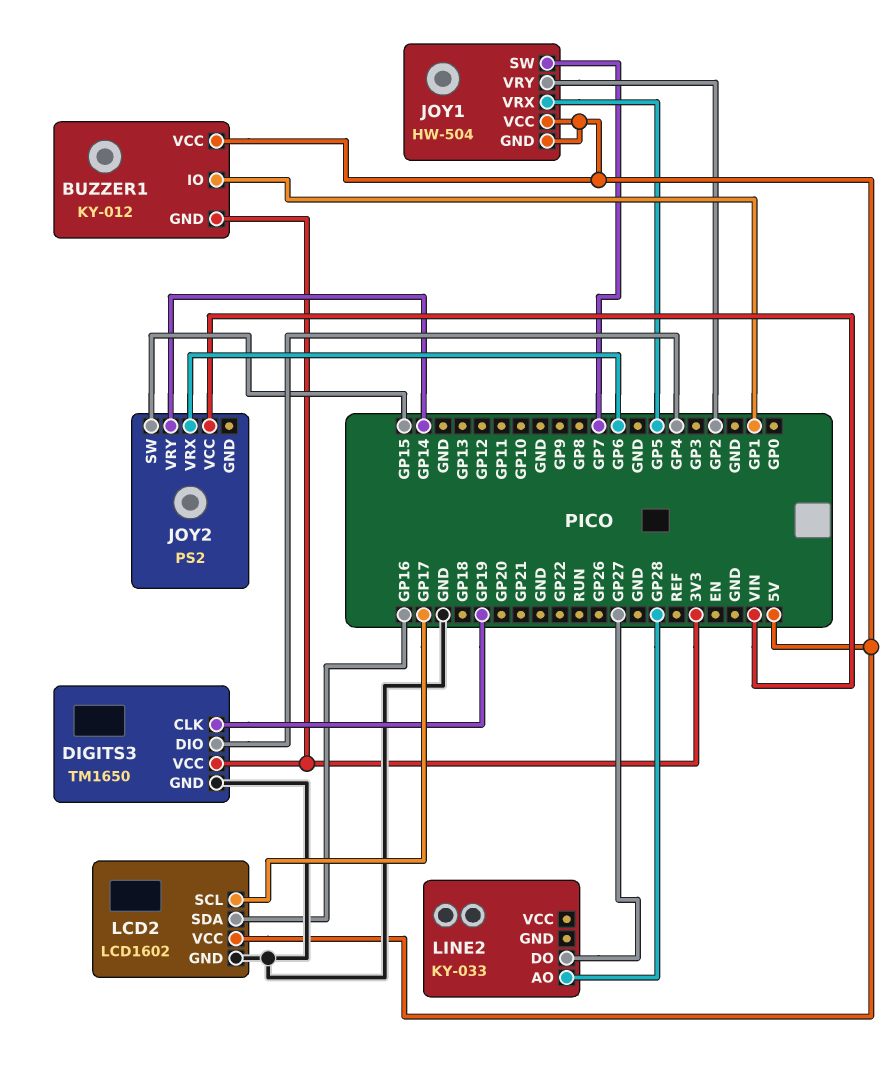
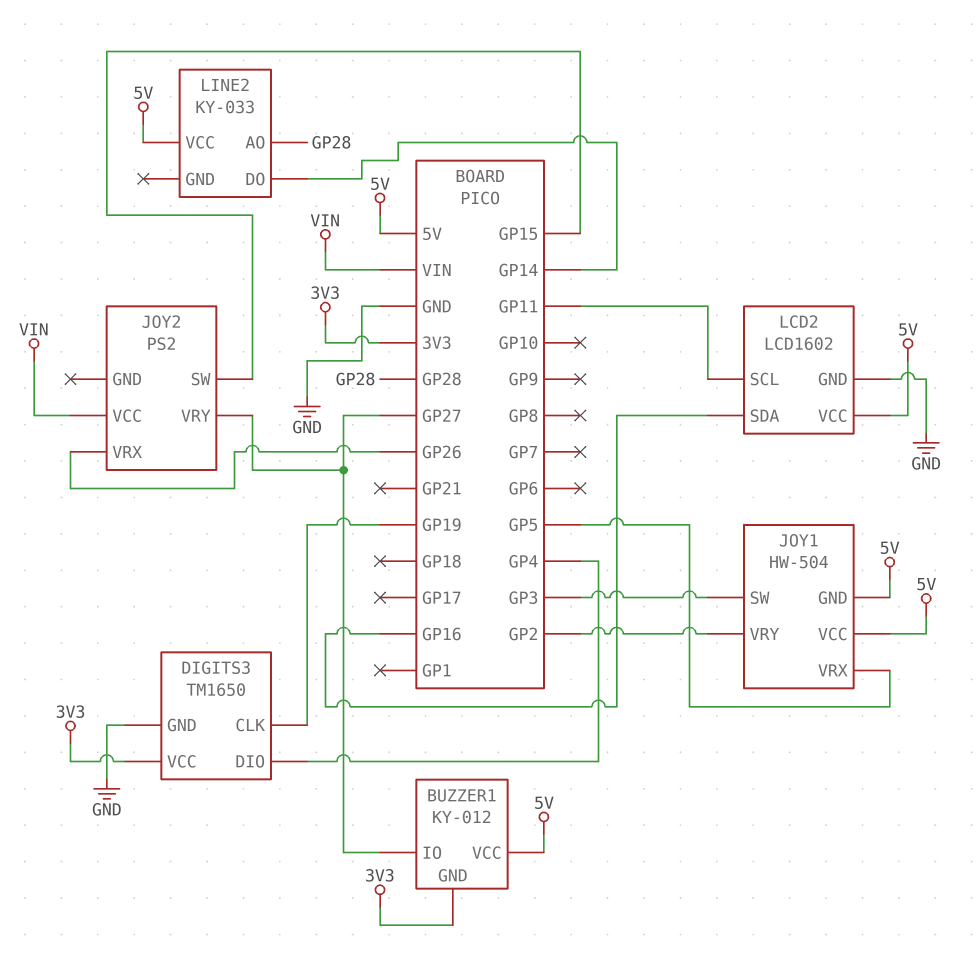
BUZZER1 pin IO: GP1 -> GP27
JOY1 pin SW: GP7 -> GP3
JOY2 pin VRX: GP6 -> GP26
JOY2 pin VRY: GP14 -> GP27
LCD2 pin SCL: GP17 -> GP11
LINE2 pin DO: GP27 -> GP14
LINE2 pin VCC: none -> 5V

